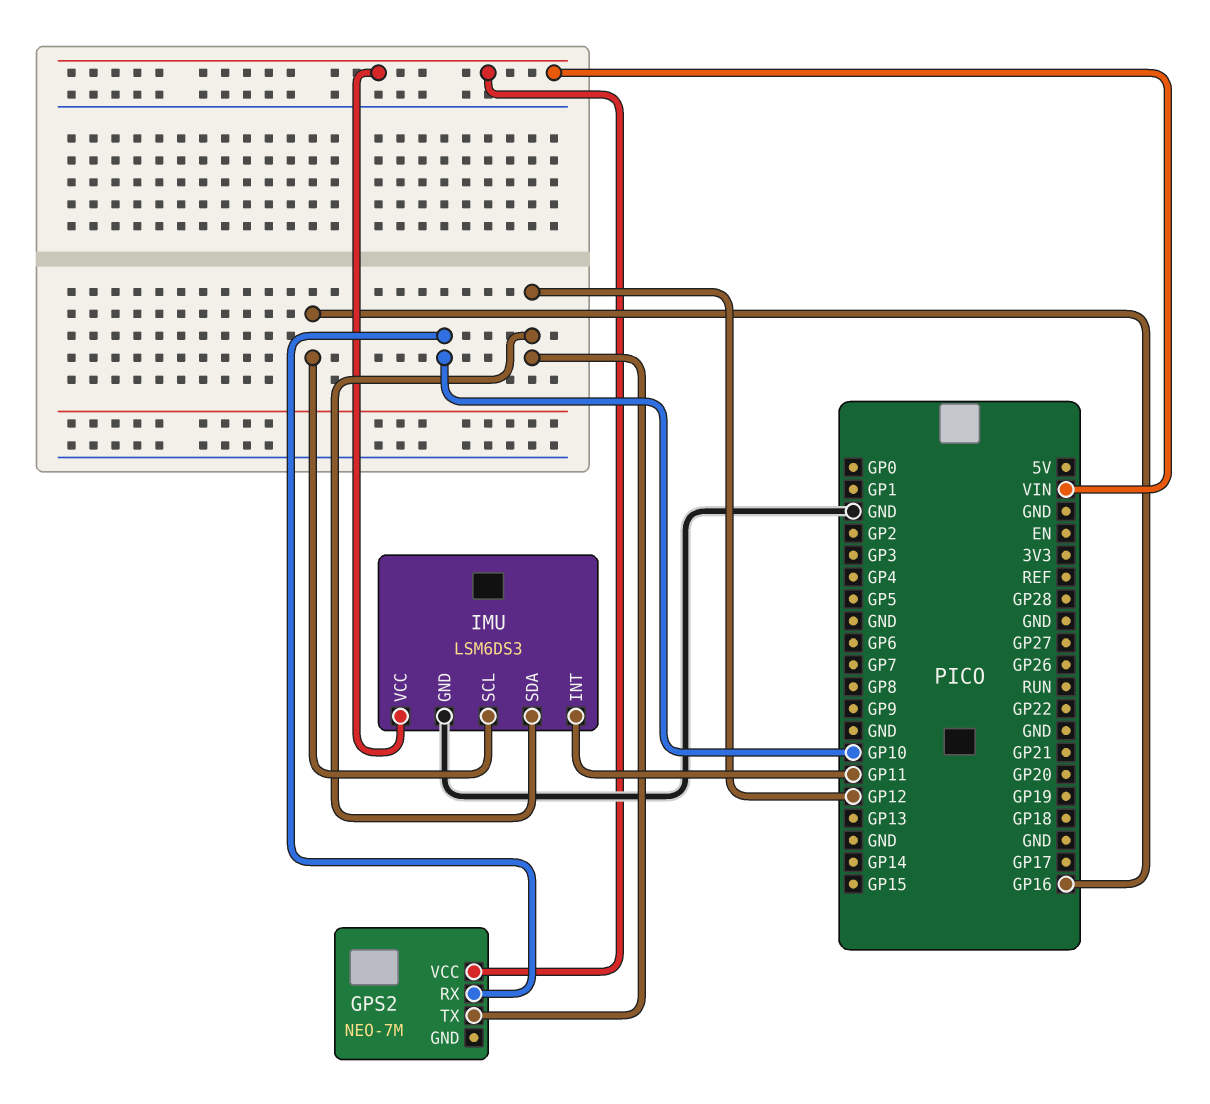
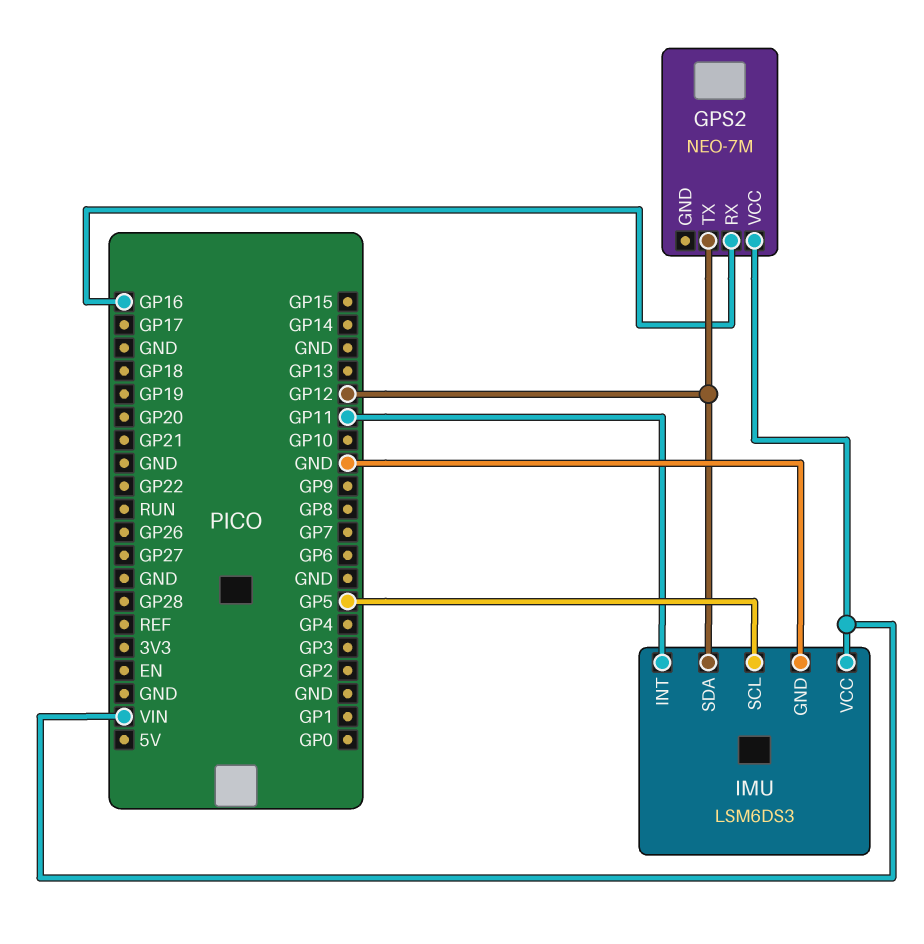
GPS2 pin RX: GP10 -> GP16
IMU pin SCL: GP16 -> GP5

